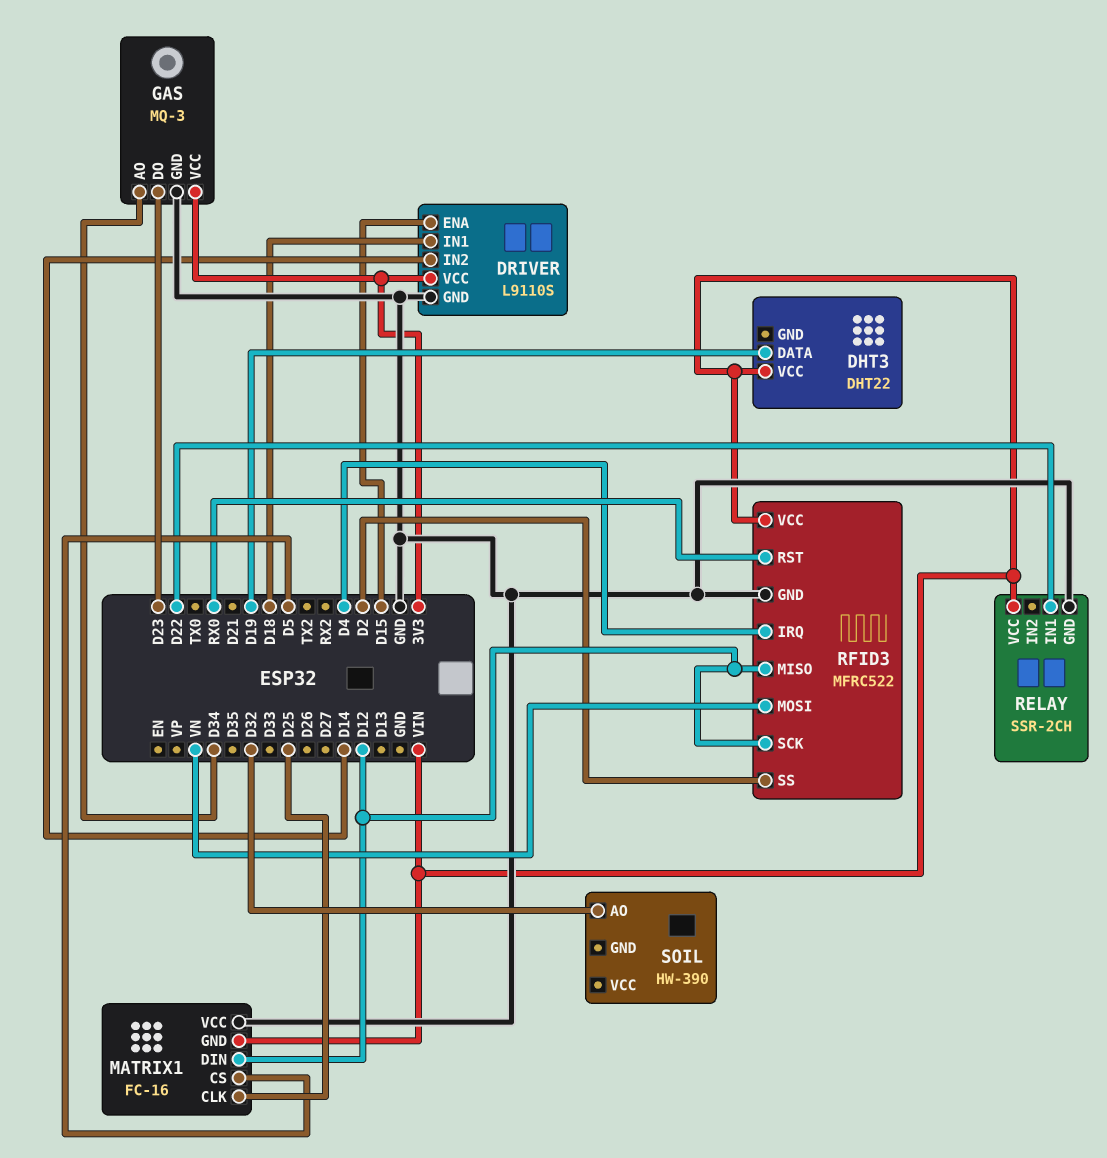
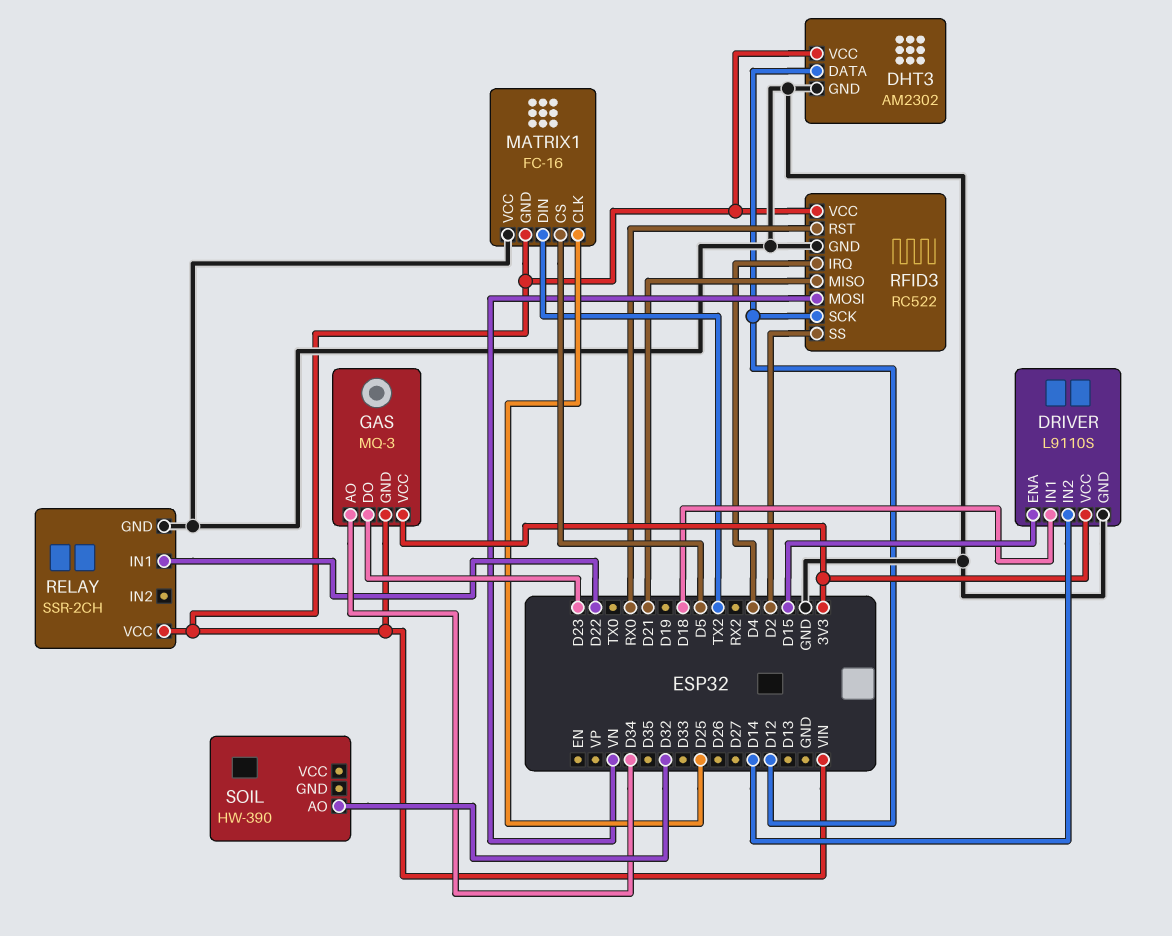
DHT3: DHT22 -> AM2302
DHT3 pin DATA: D19 -> D12
DHT3 pin GND: none -> GND
GAS pin GND: GND -> VIN
MATRIX1 pin DIN: D12 -> TX2
RFID3: MFRC522 -> RC522
RFID3 pin MISO: D12 -> D21

